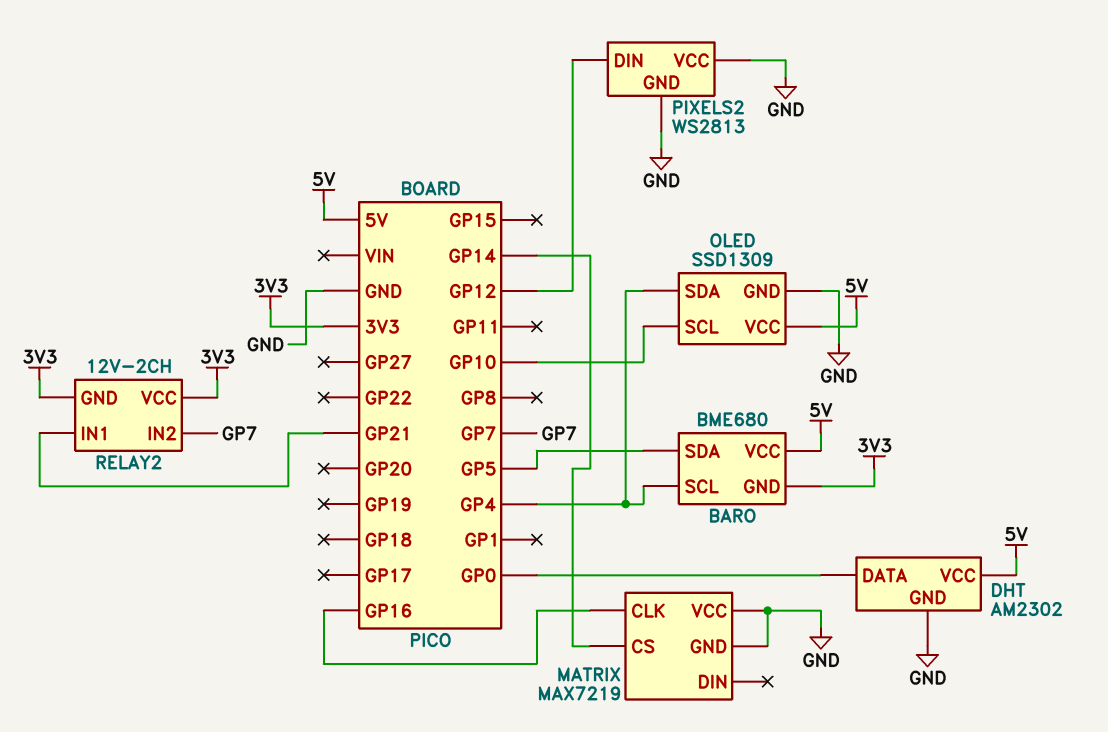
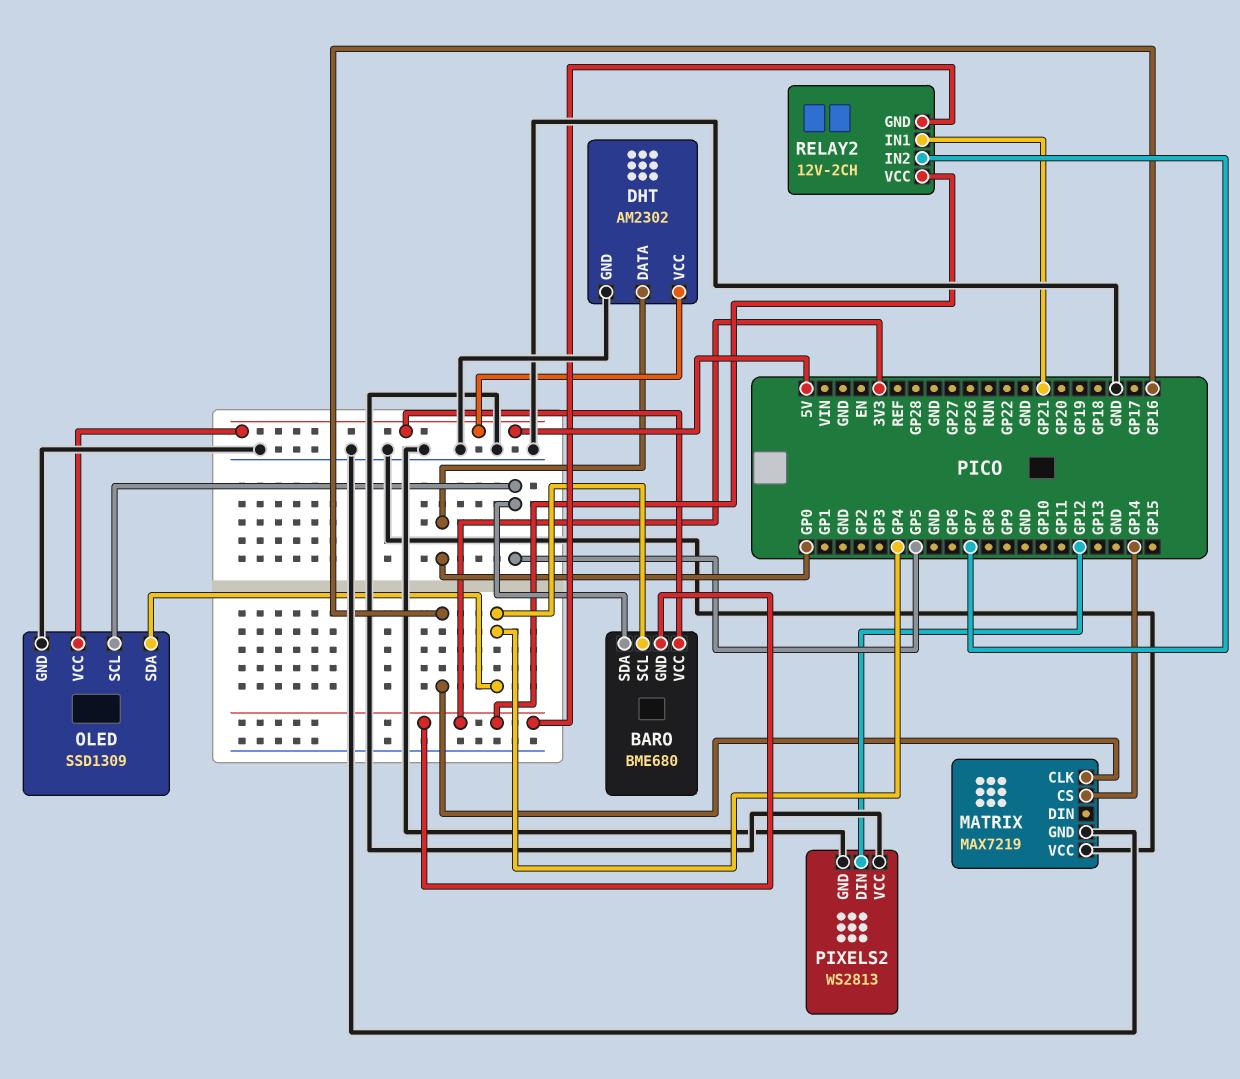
OLED pin SCL: GP10 -> GP5

